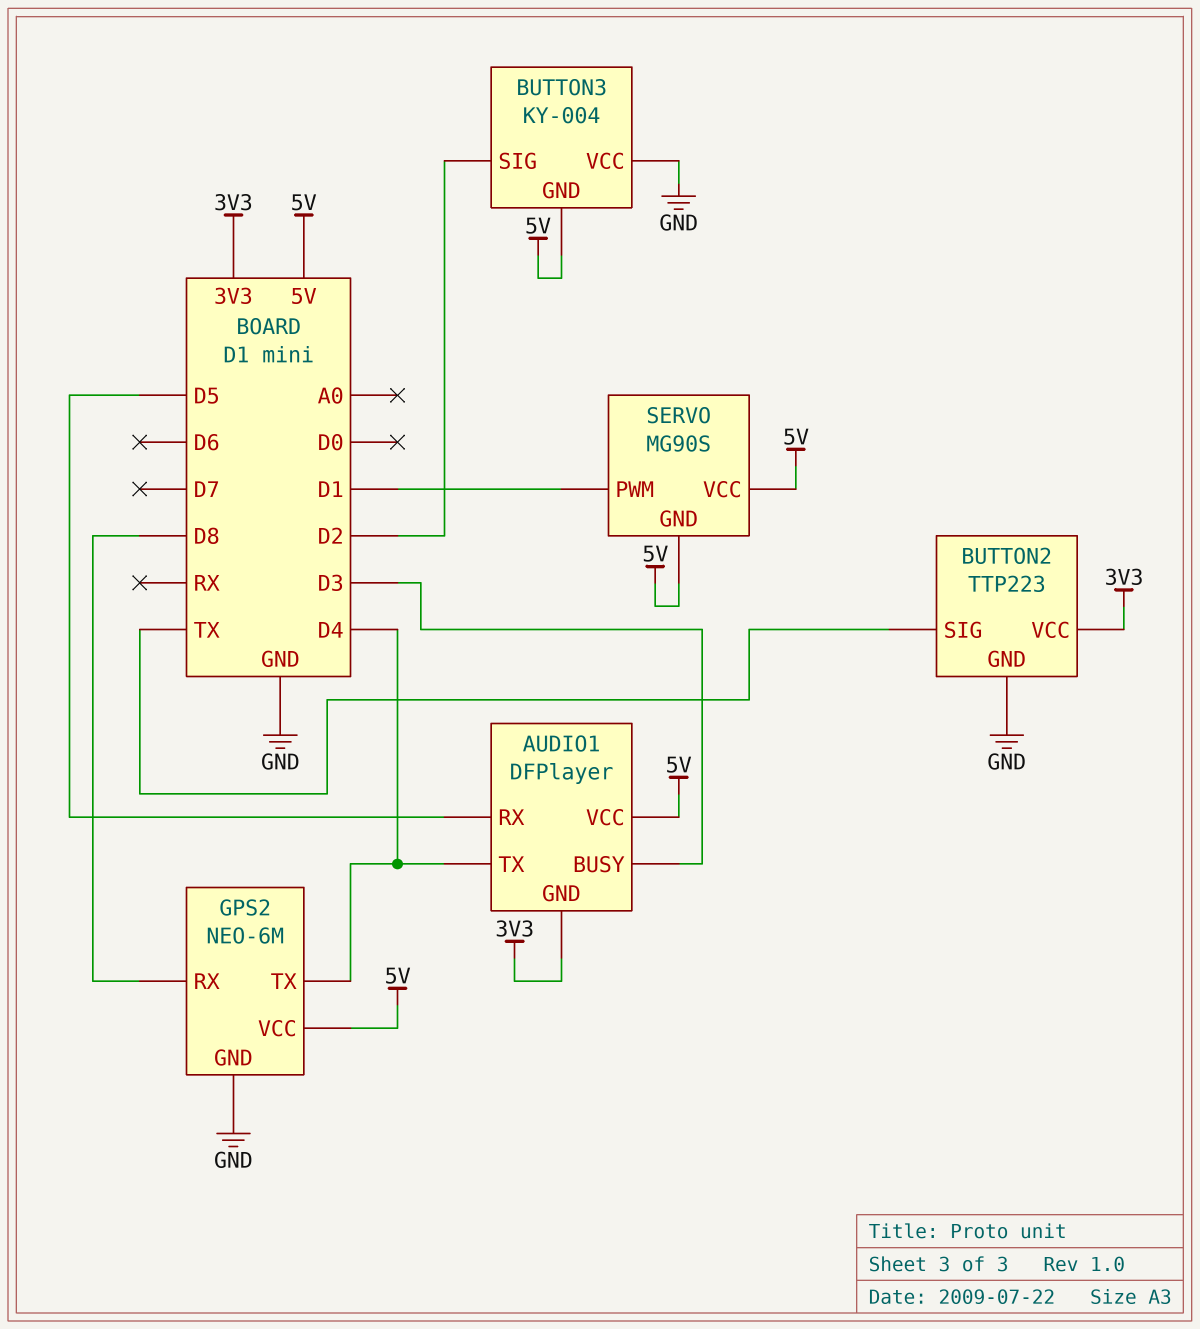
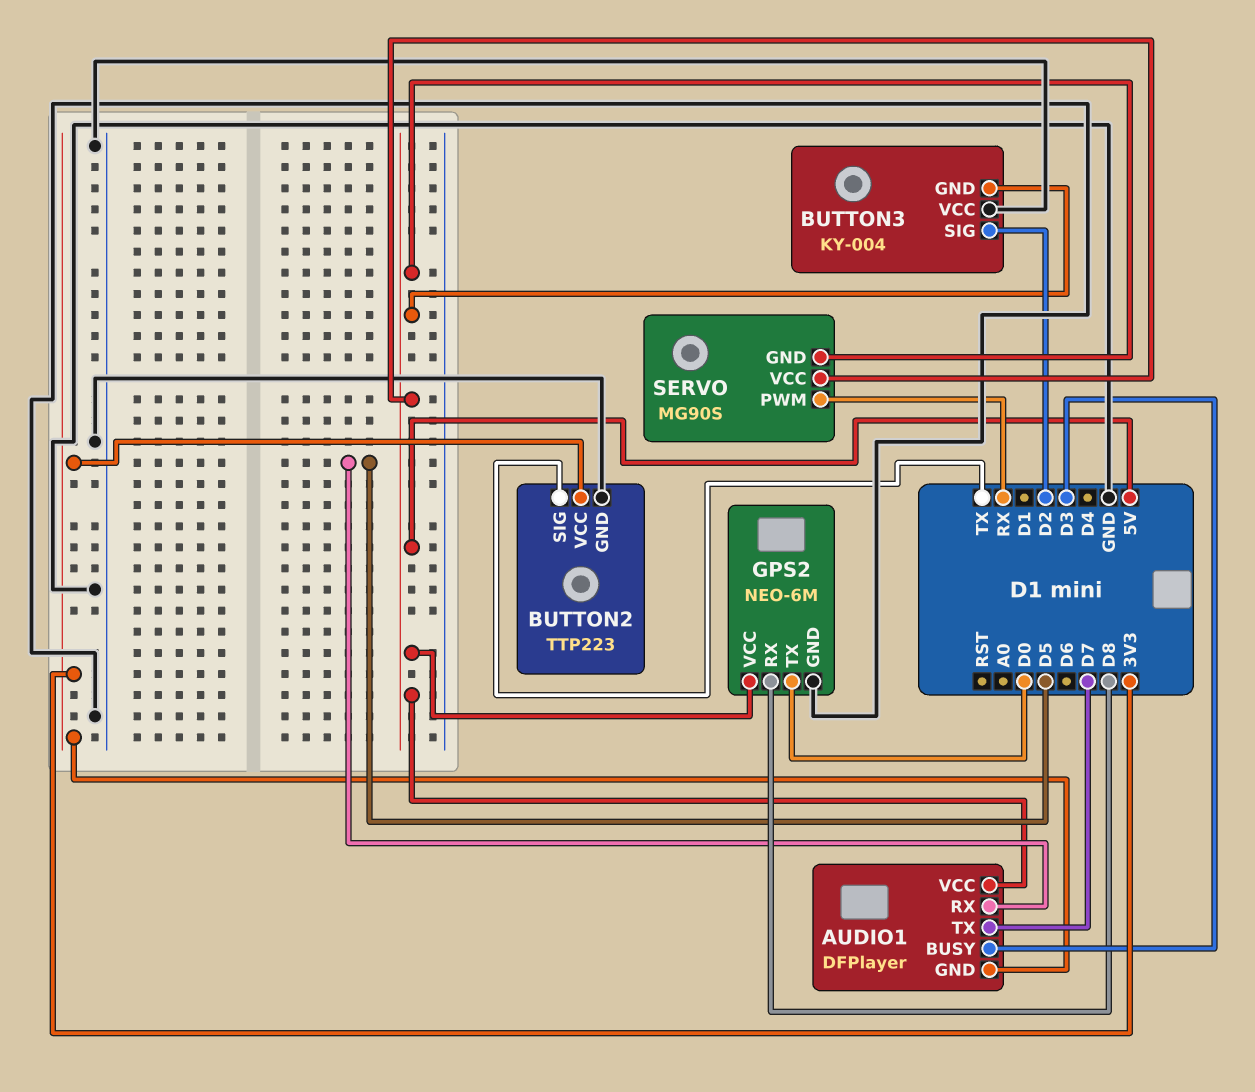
AUDIO1 pin TX: D4 -> D7
GPS2 pin TX: D4 -> D0
SERVO pin PWM: D1 -> RX

